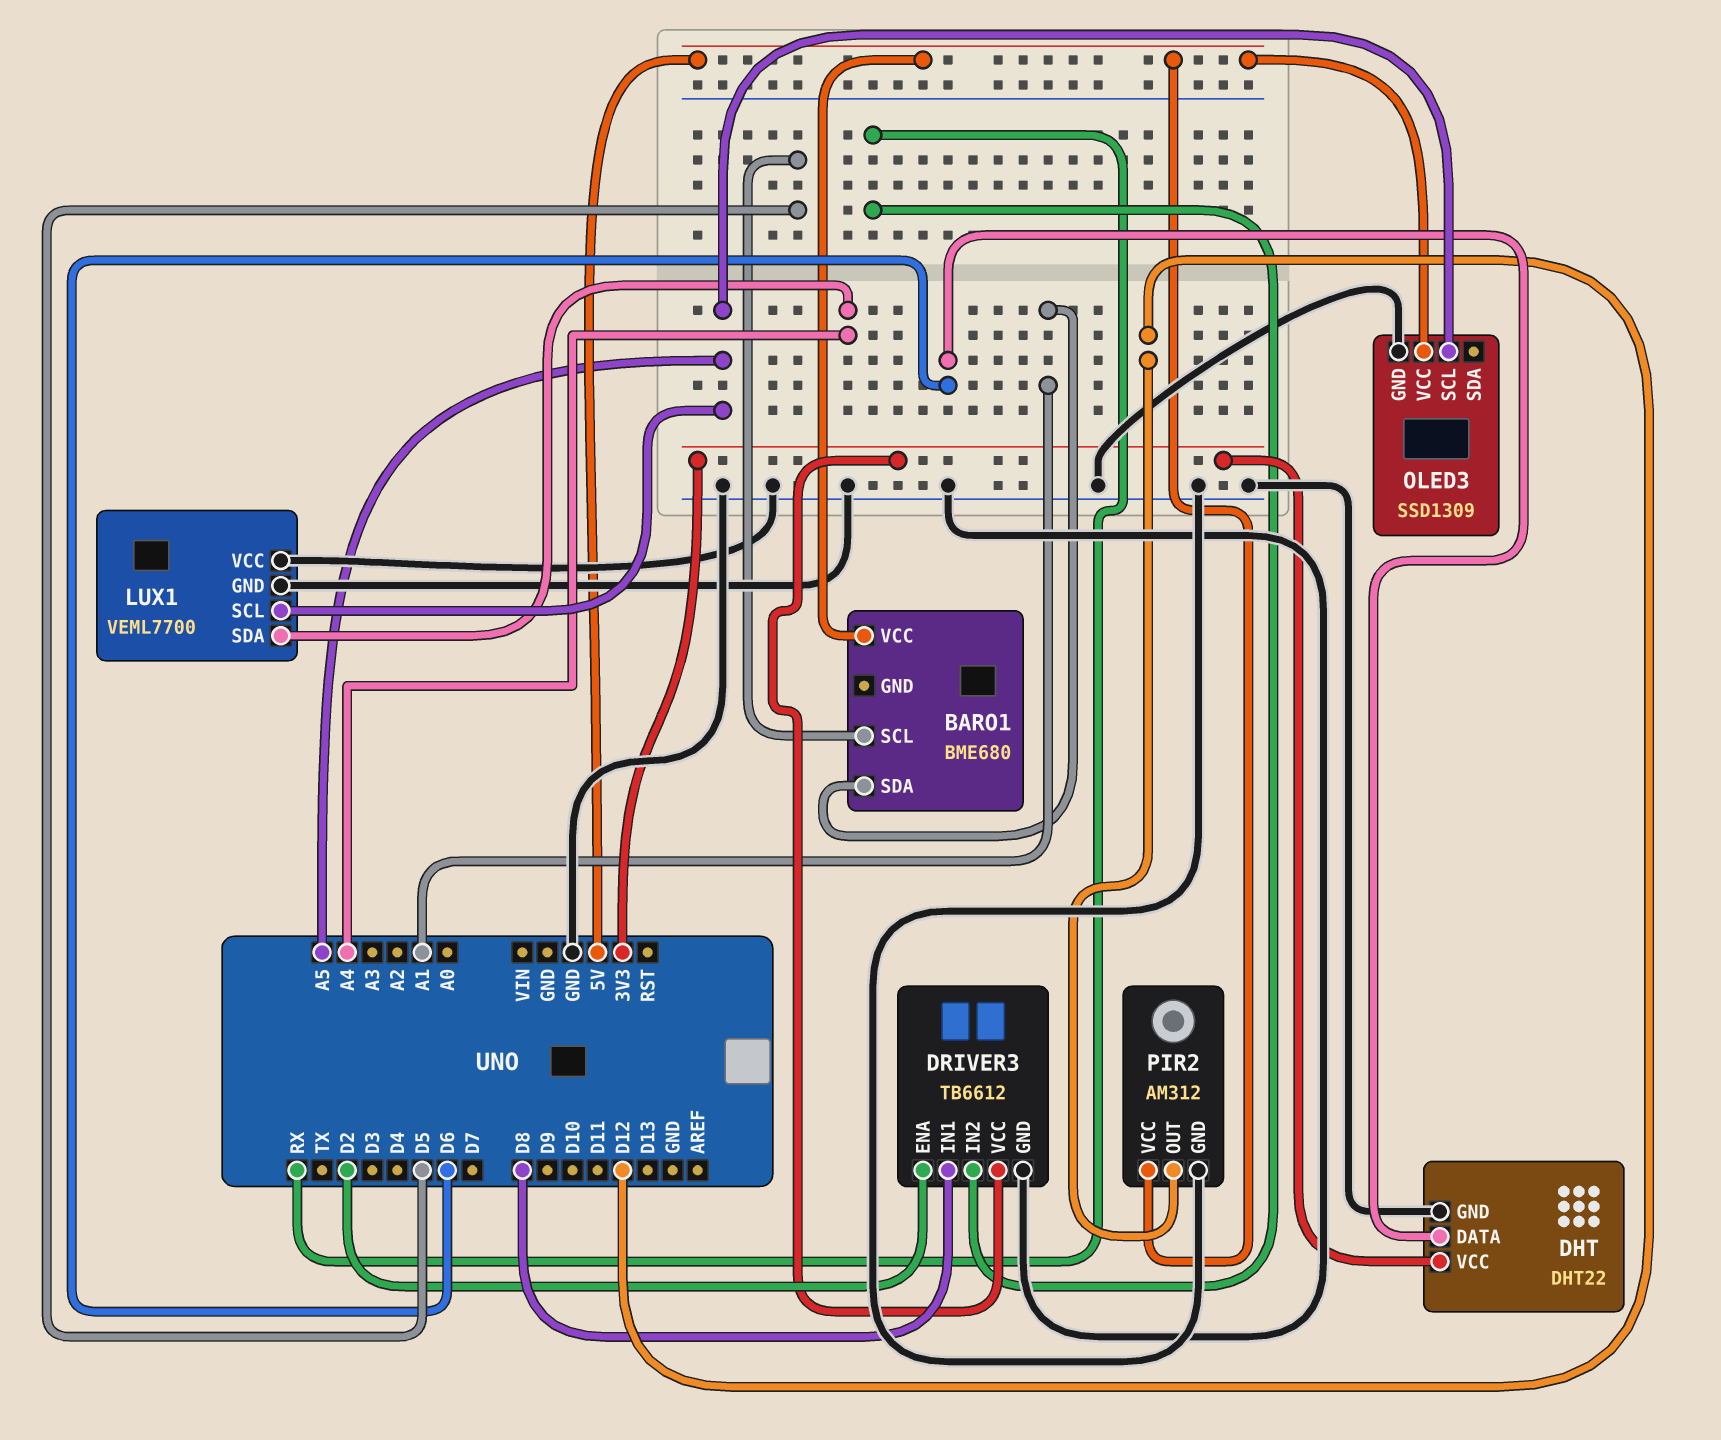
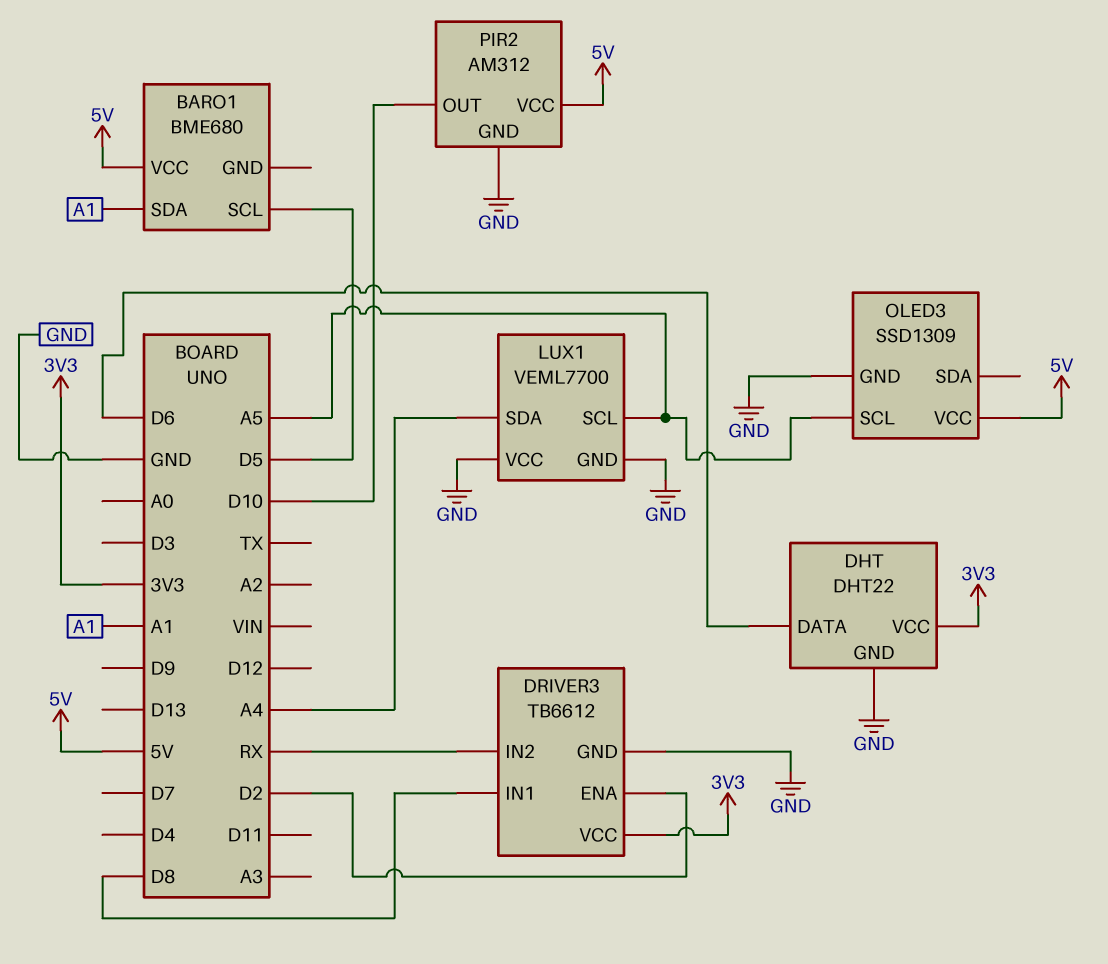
PIR2 pin OUT: D12 -> D10

